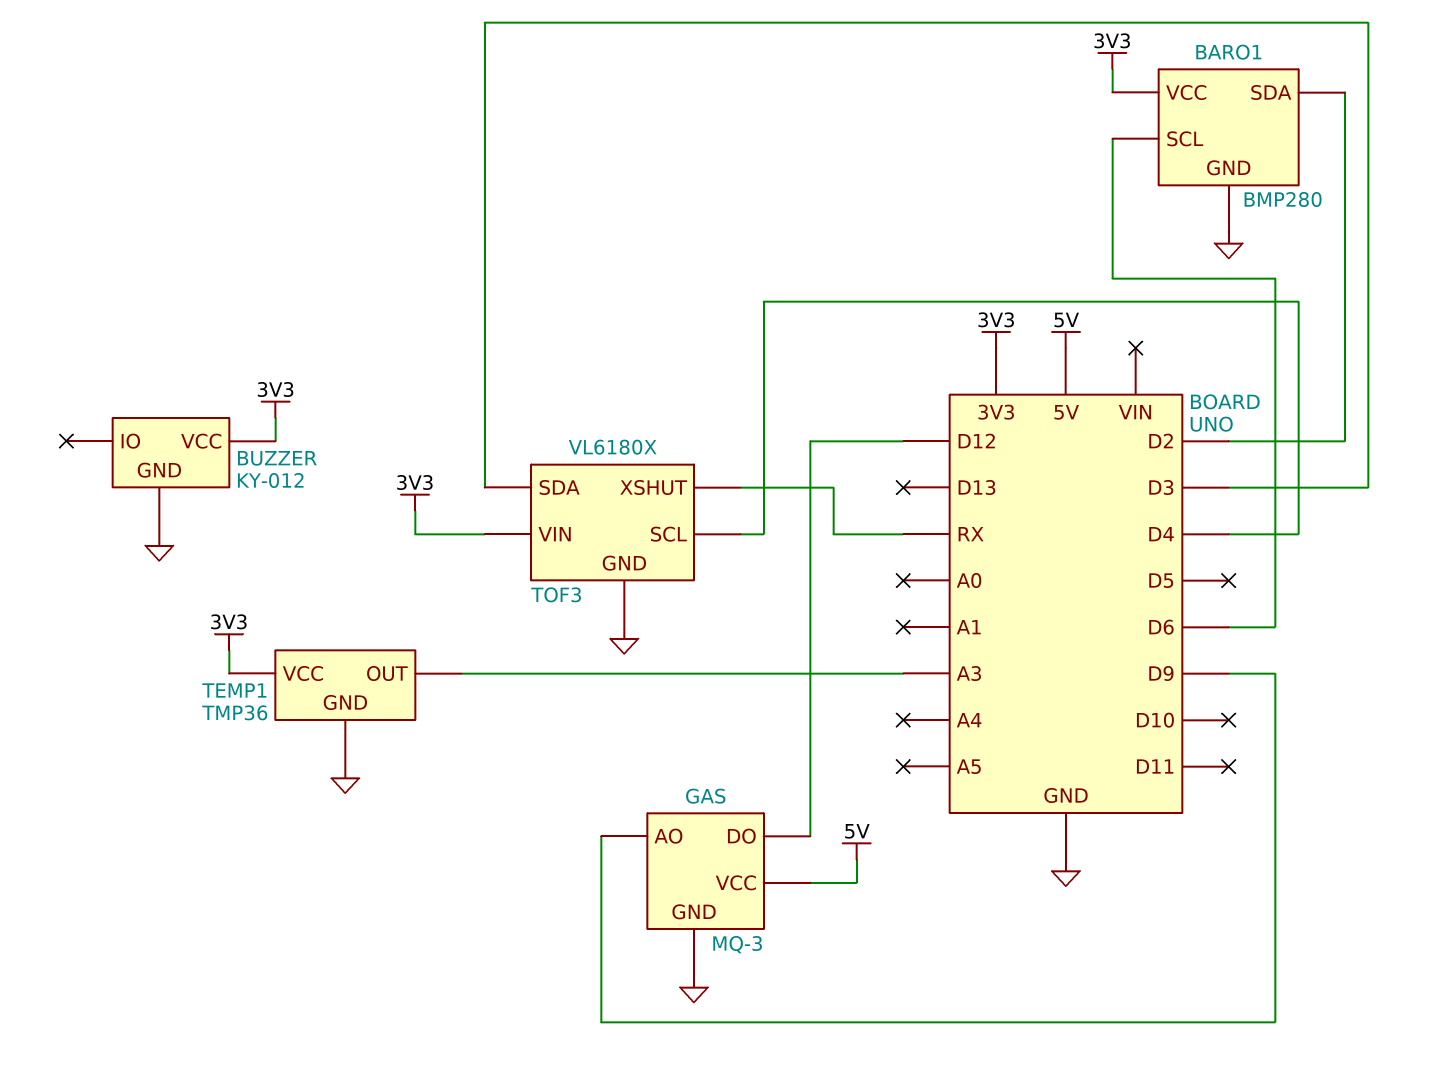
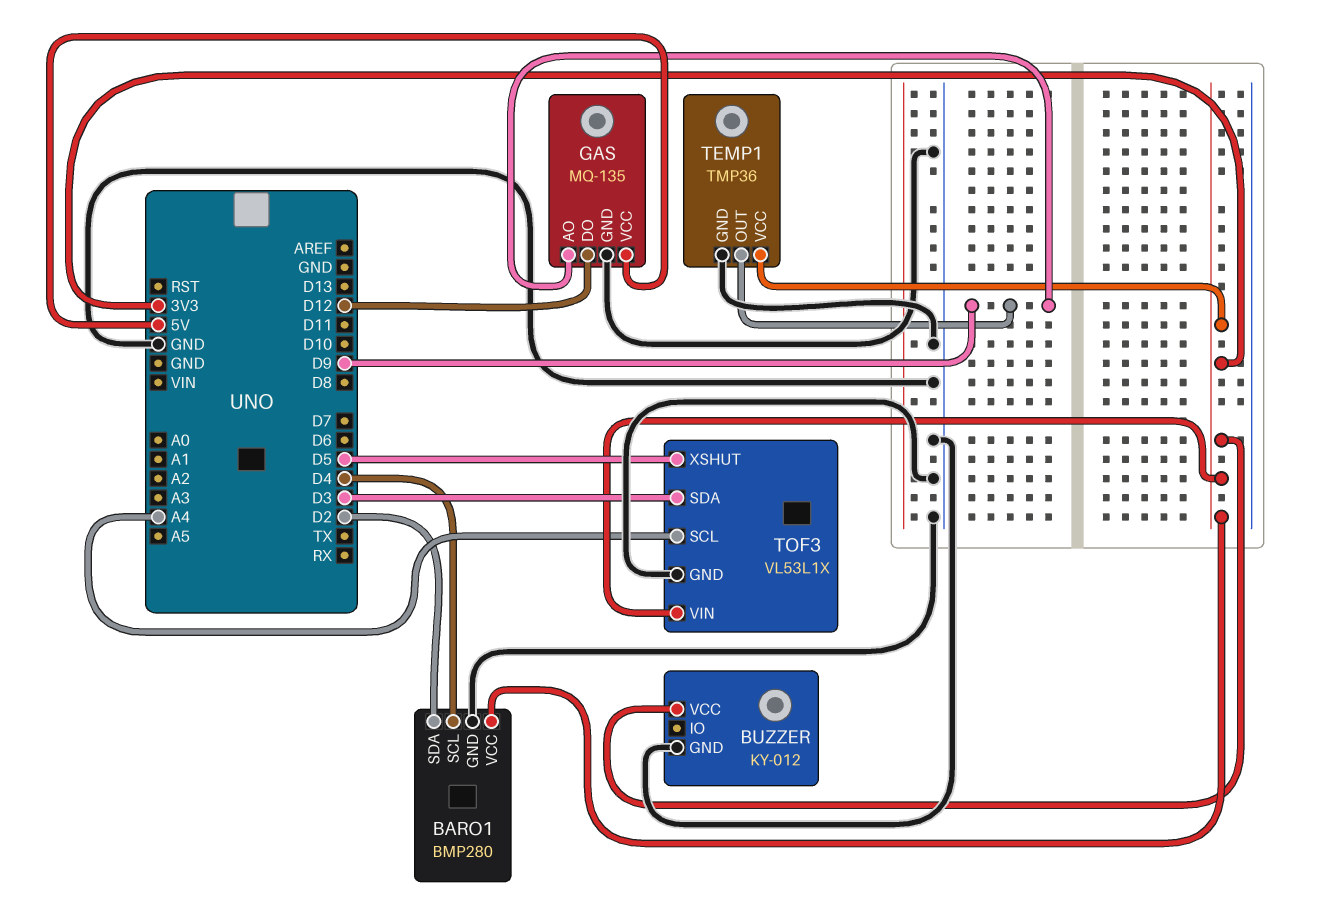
BARO1 pin SCL: D6 -> D4
GAS: MQ-3 -> MQ-135
TEMP1 pin OUT: A3 -> D9
TOF3: VL6180X -> VL53L1X
TOF3 pin SCL: D4 -> A4
TOF3 pin XSHUT: RX -> D5

